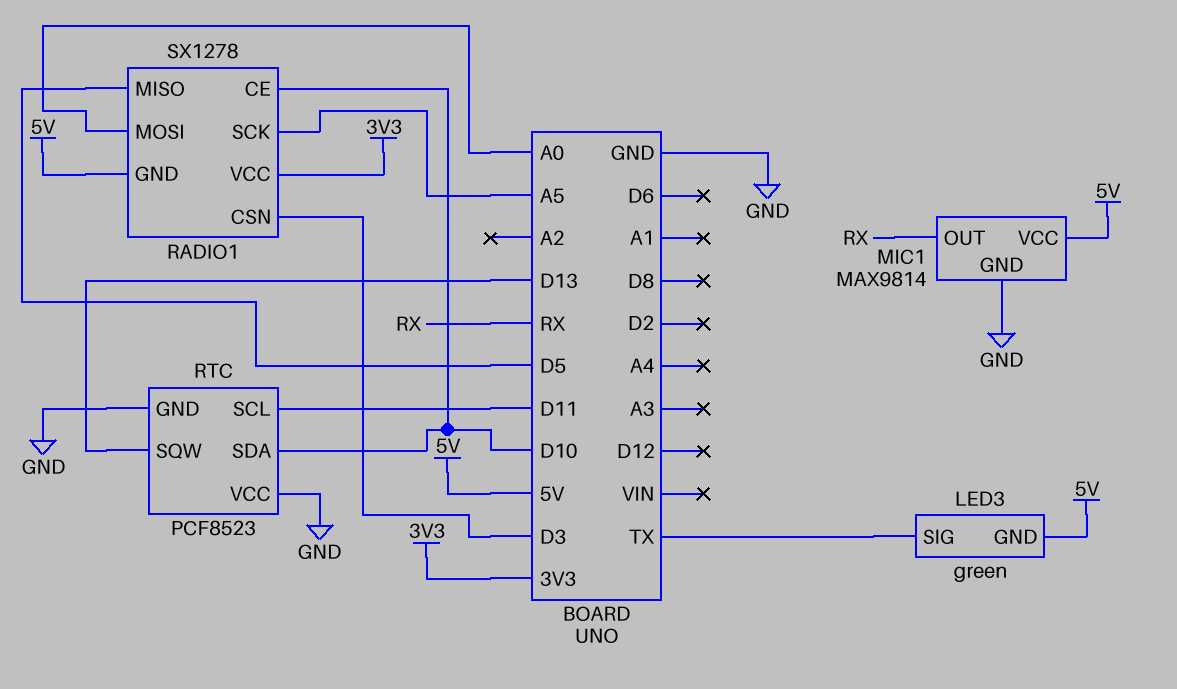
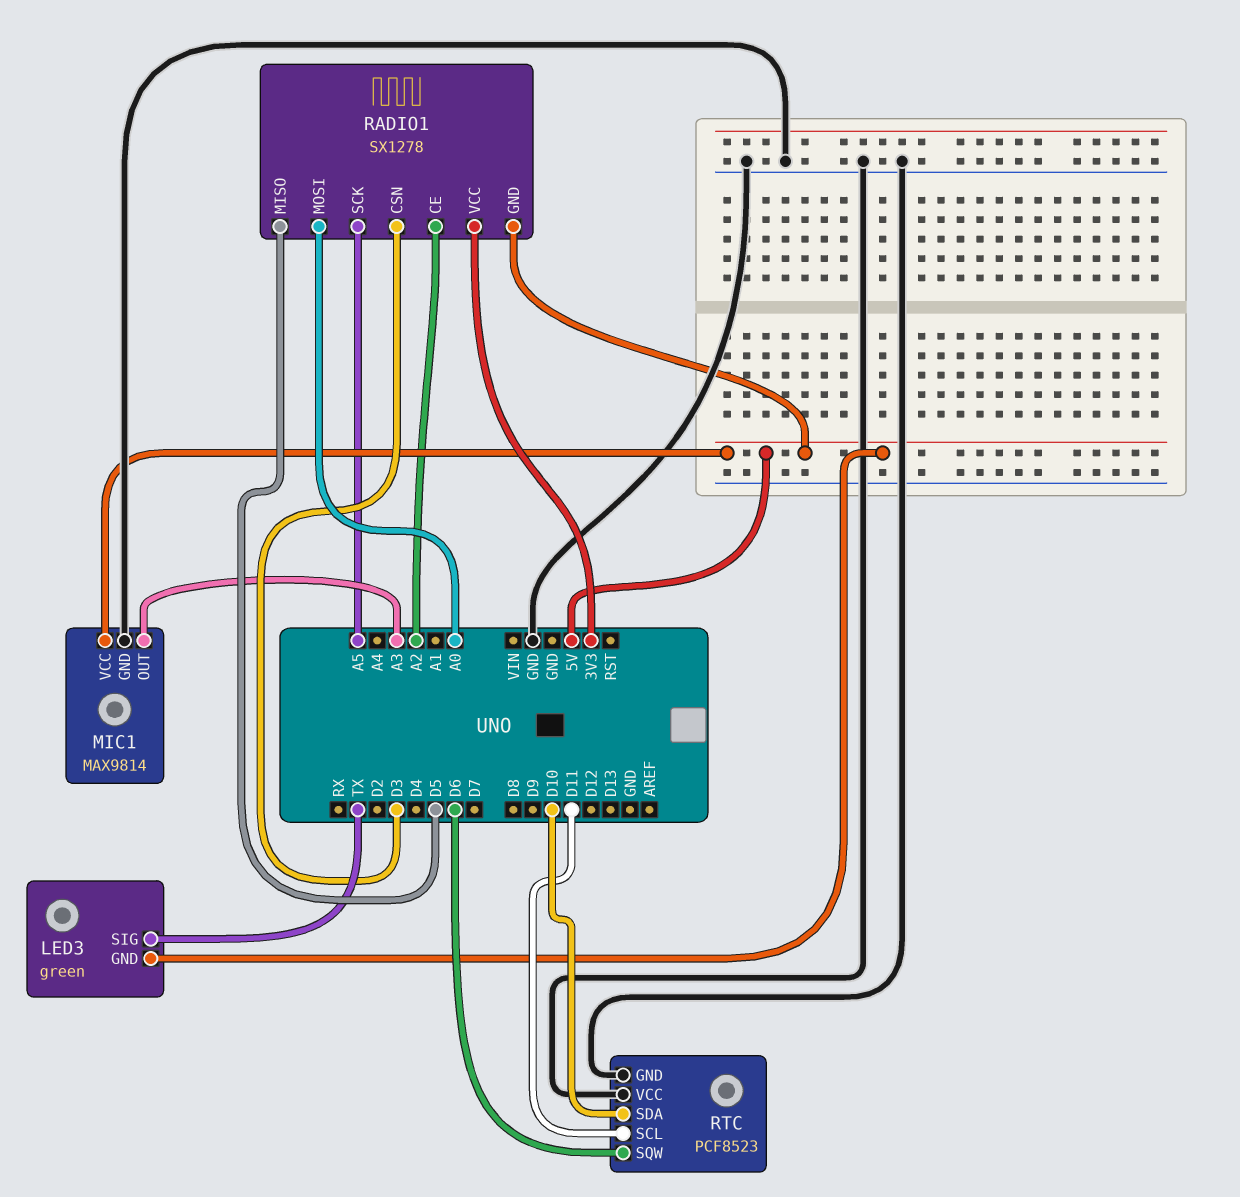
MIC1 pin OUT: RX -> A3
RADIO1 pin CE: D10 -> A2
RTC pin SQW: D13 -> D6

